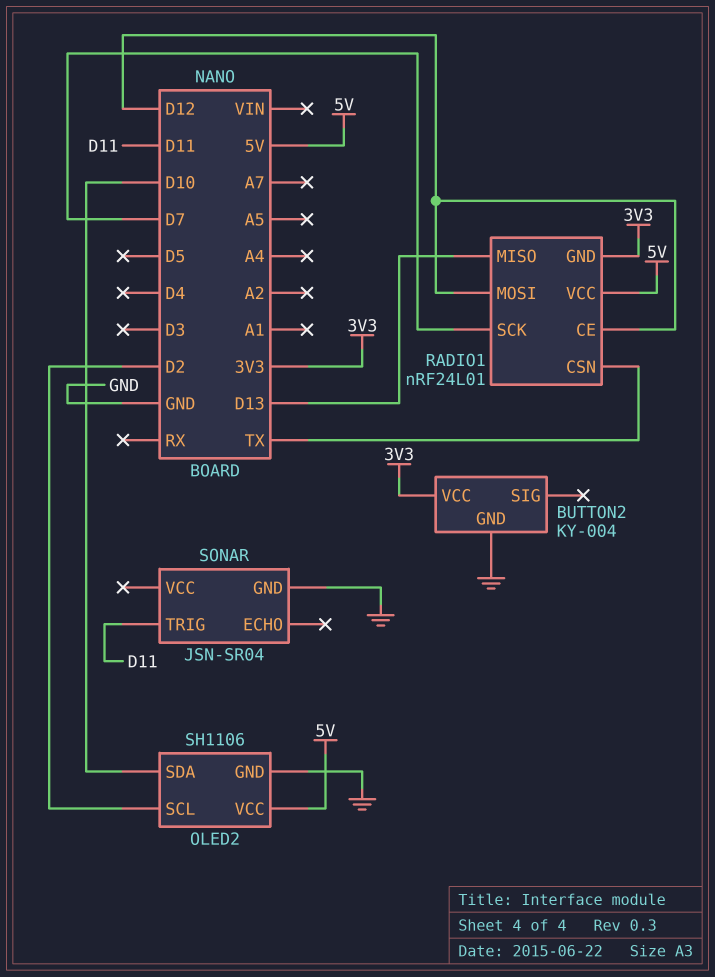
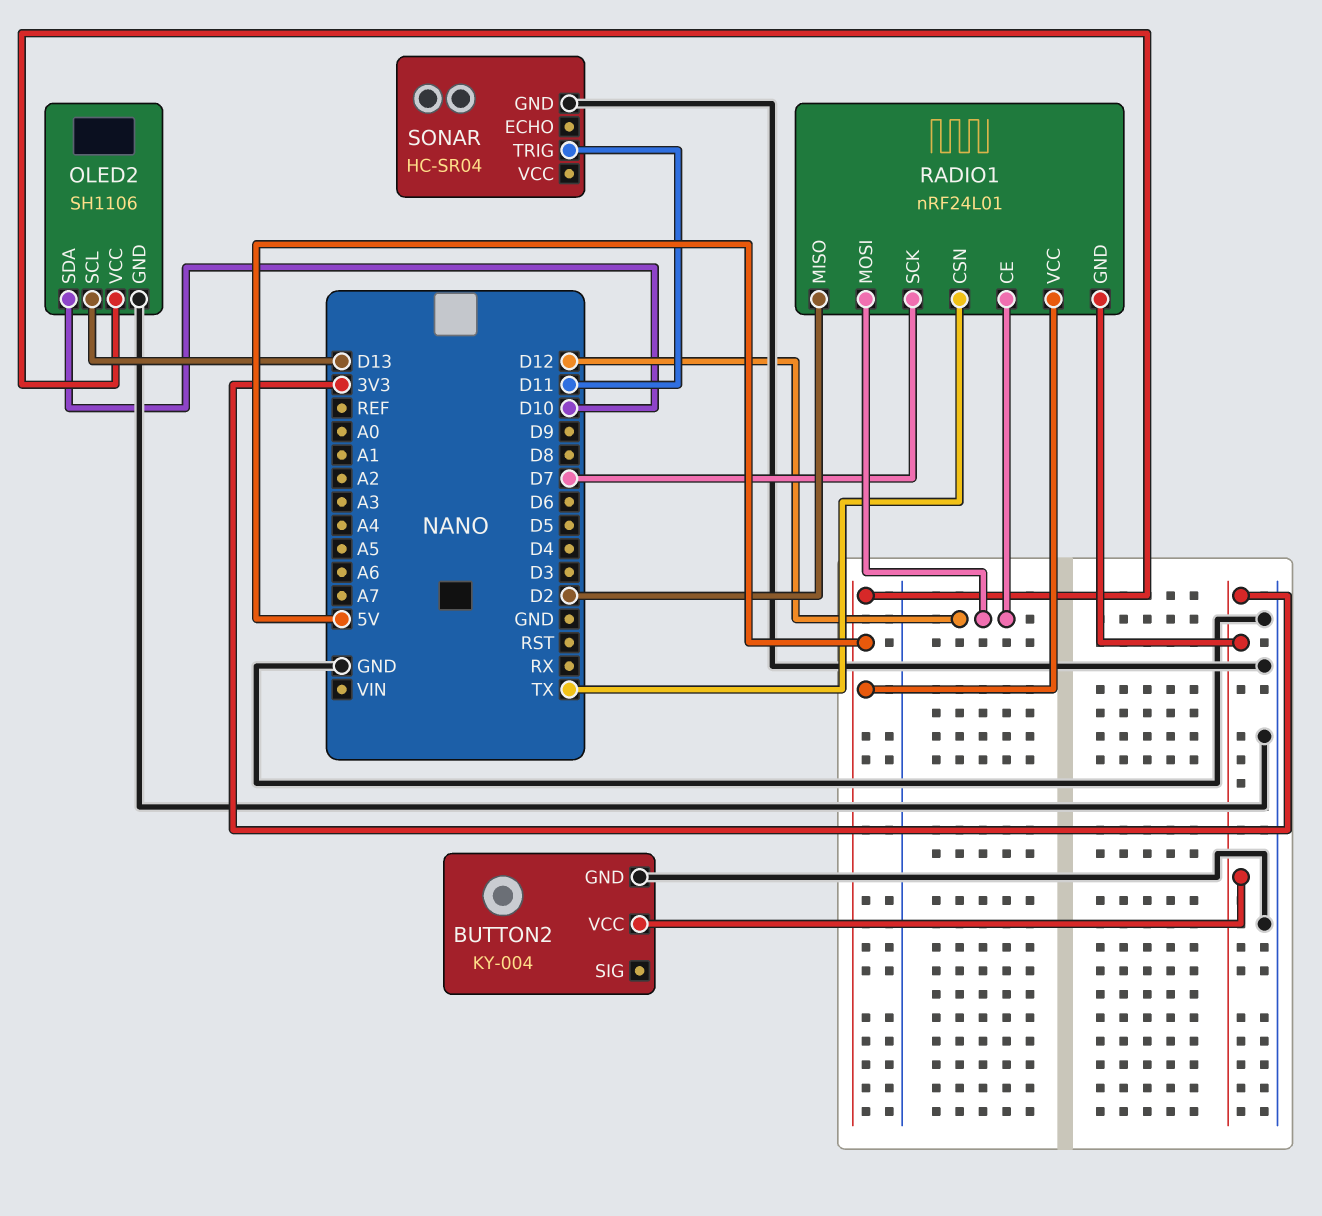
OLED2 pin SCL: D2 -> D13
RADIO1 pin MISO: D13 -> D2
SONAR: JSN-SR04 -> HC-SR04

